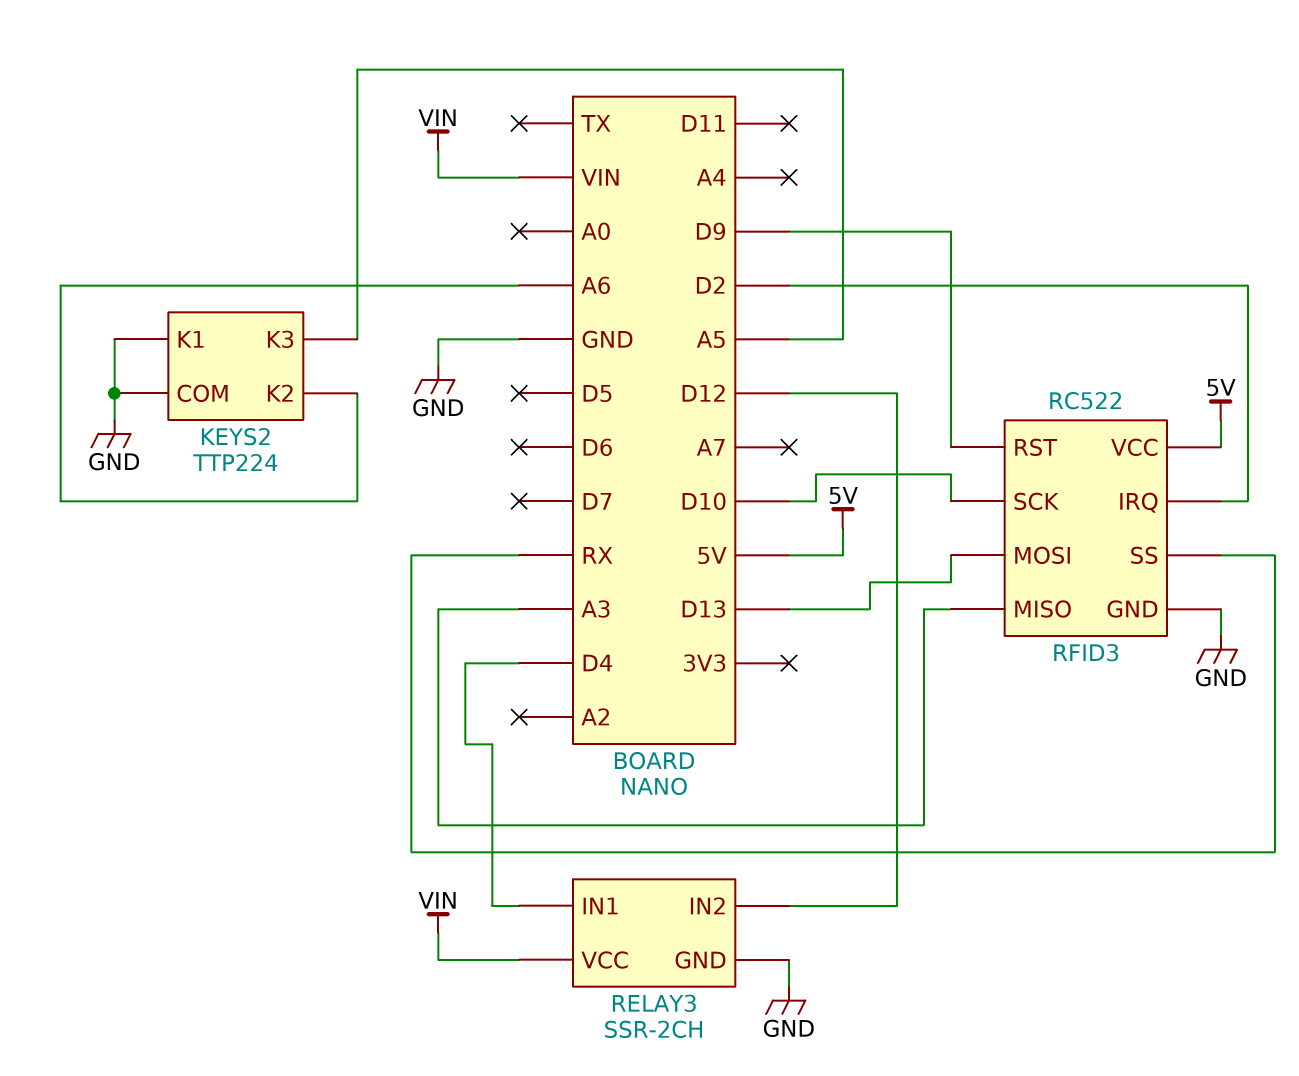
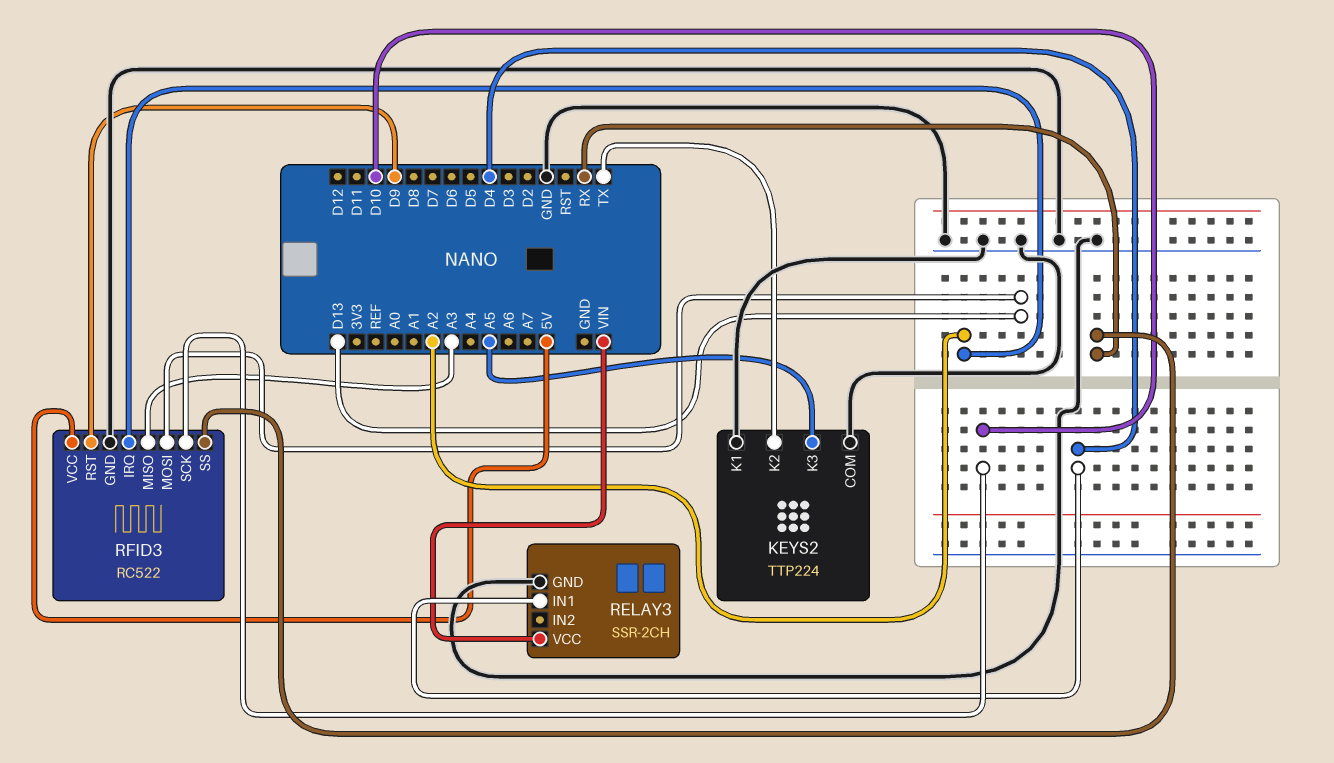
KEYS2 pin K2: A6 -> TX
RELAY3 pin IN2: D12 -> none
RFID3 pin IRQ: D2 -> A2

